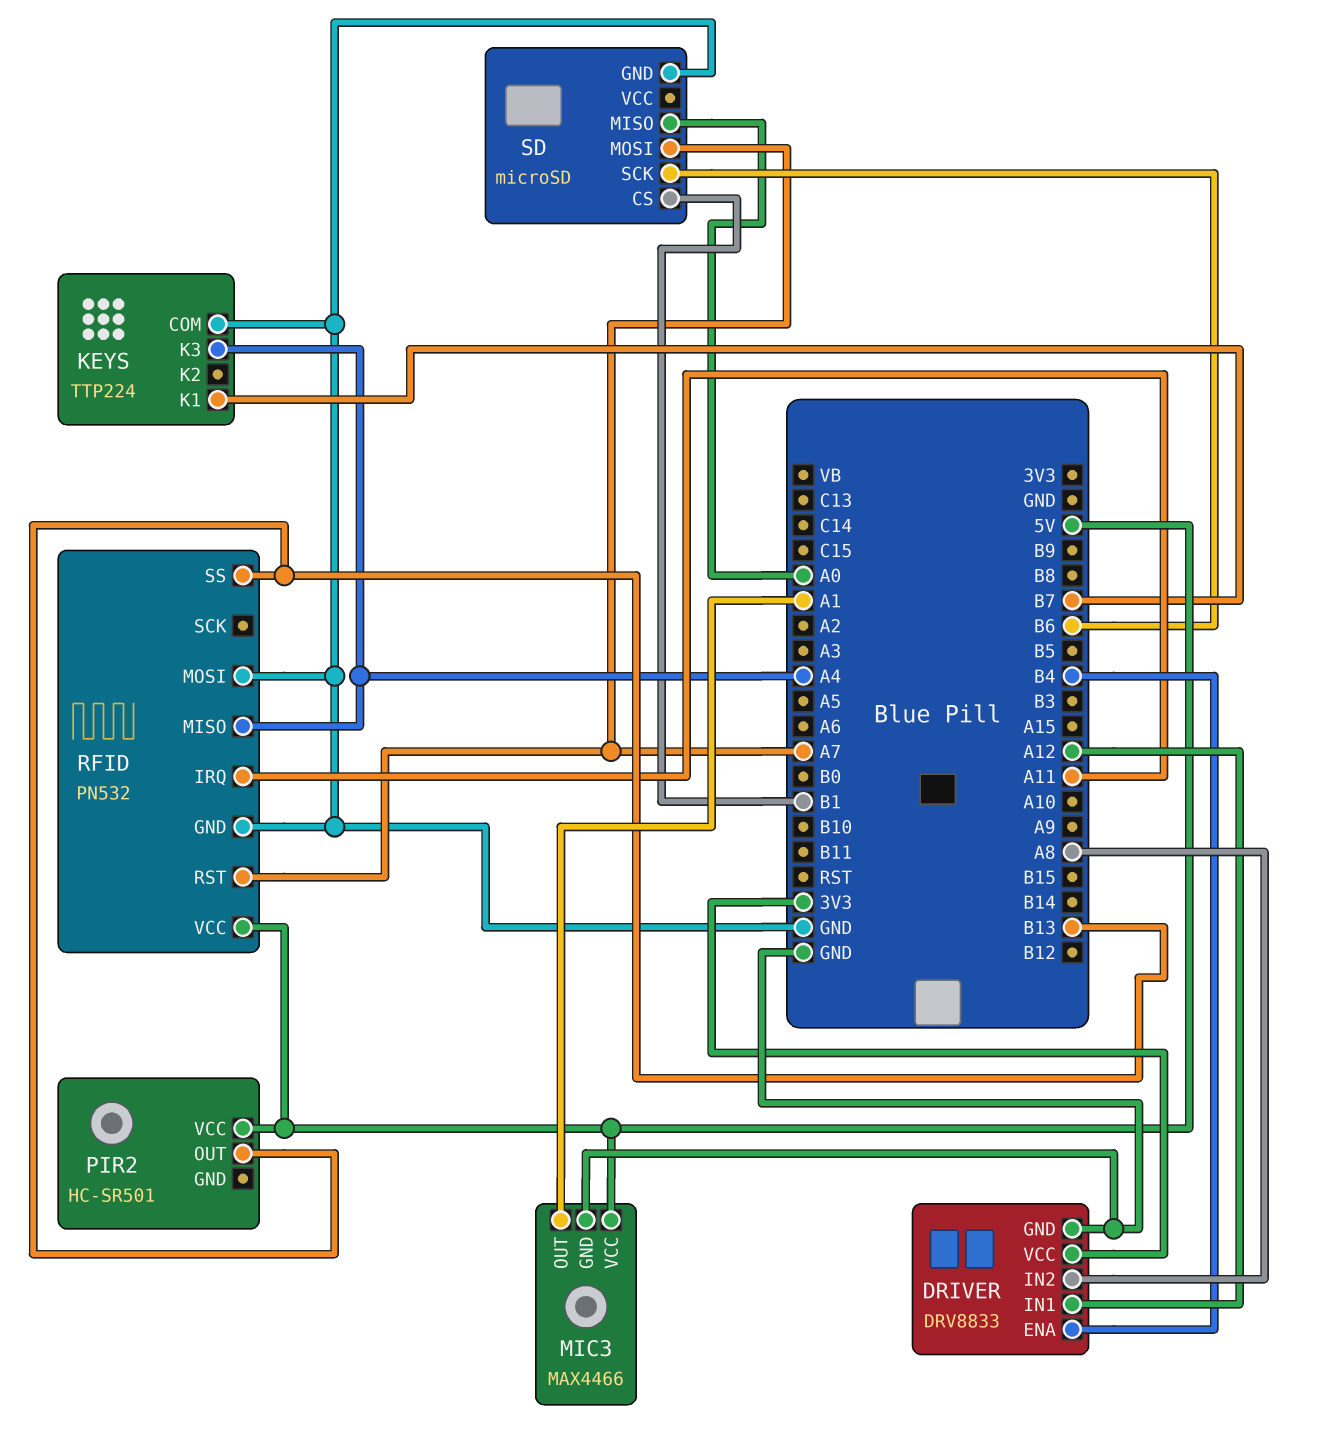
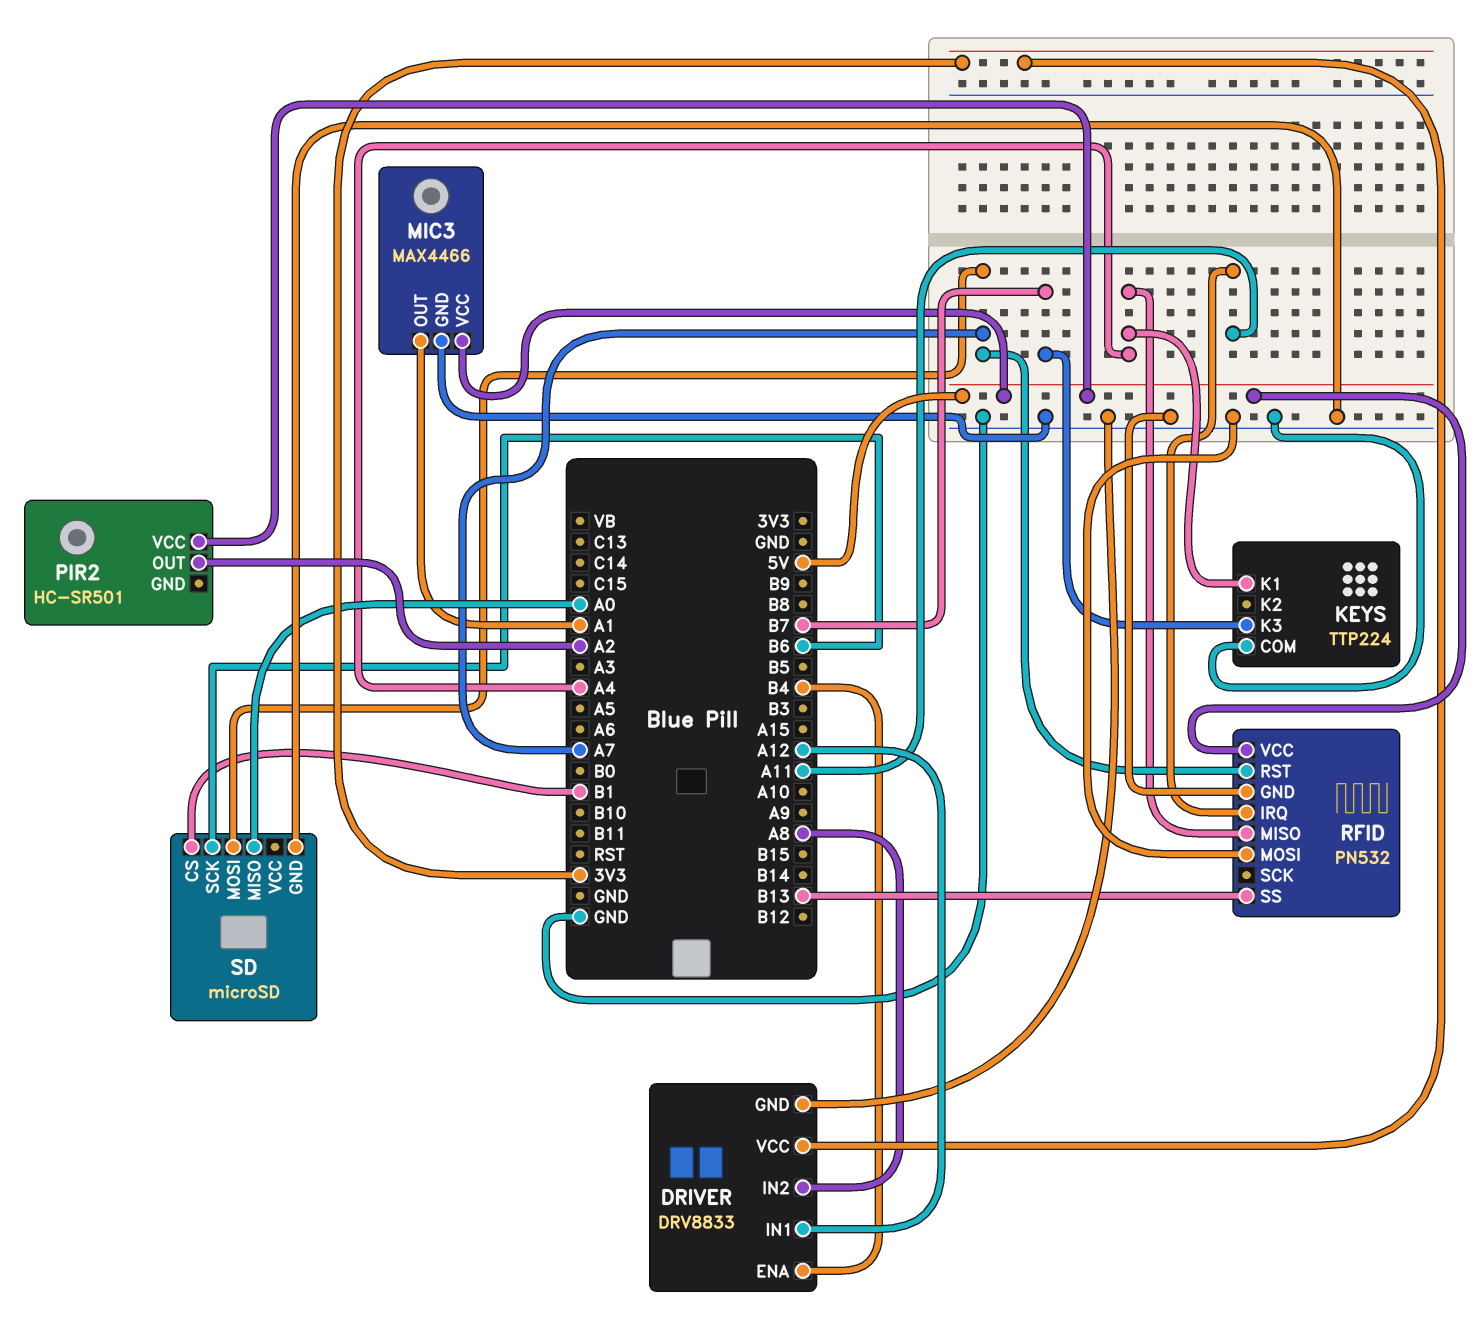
KEYS pin K1: B7 -> A4
KEYS pin K3: A4 -> B7
PIR2 pin OUT: B13 -> A2

